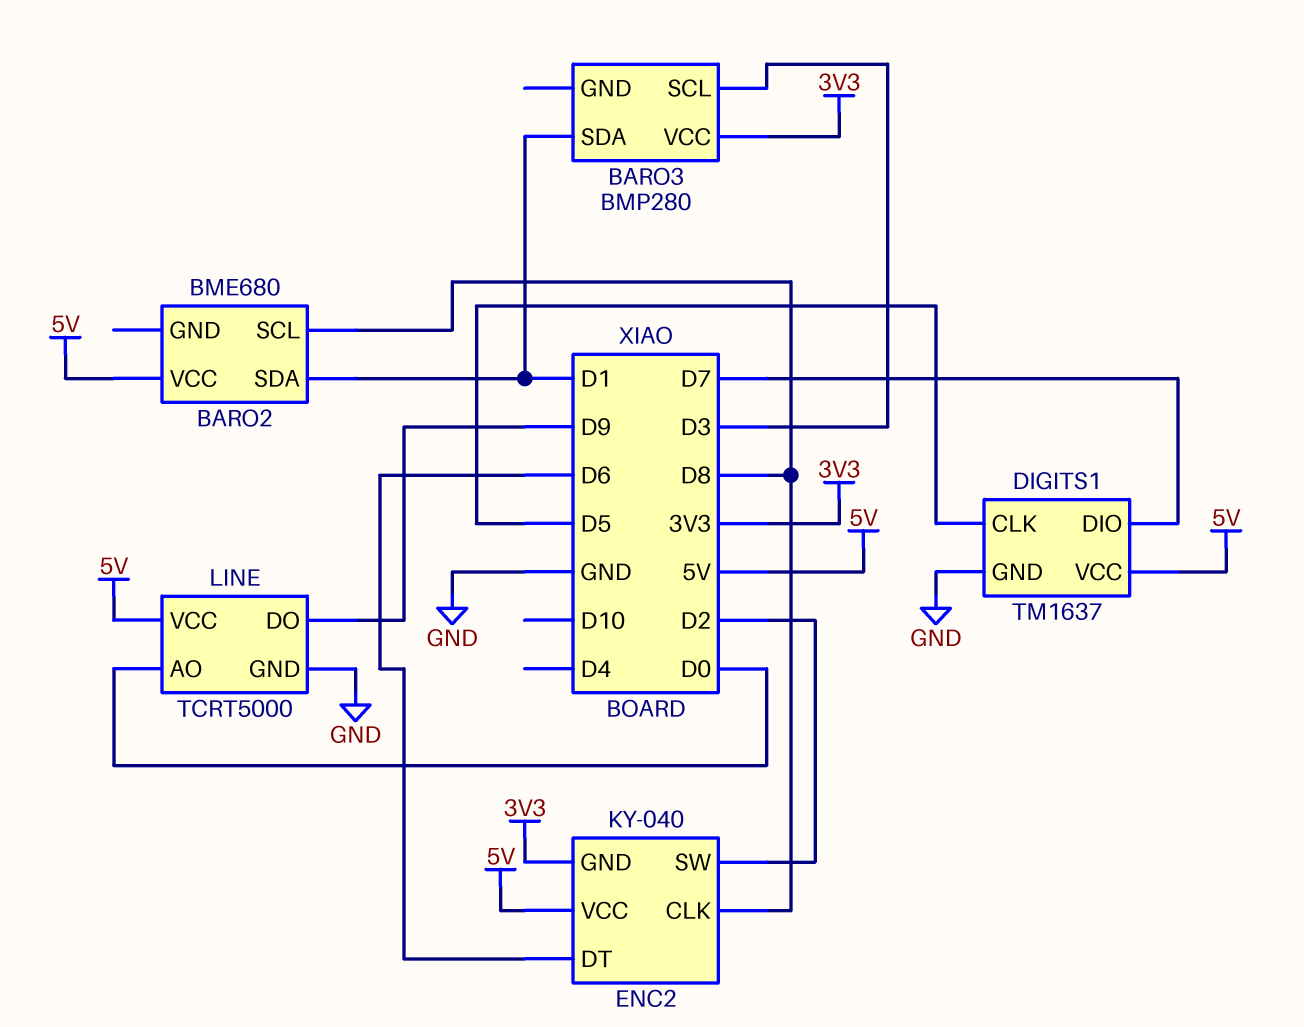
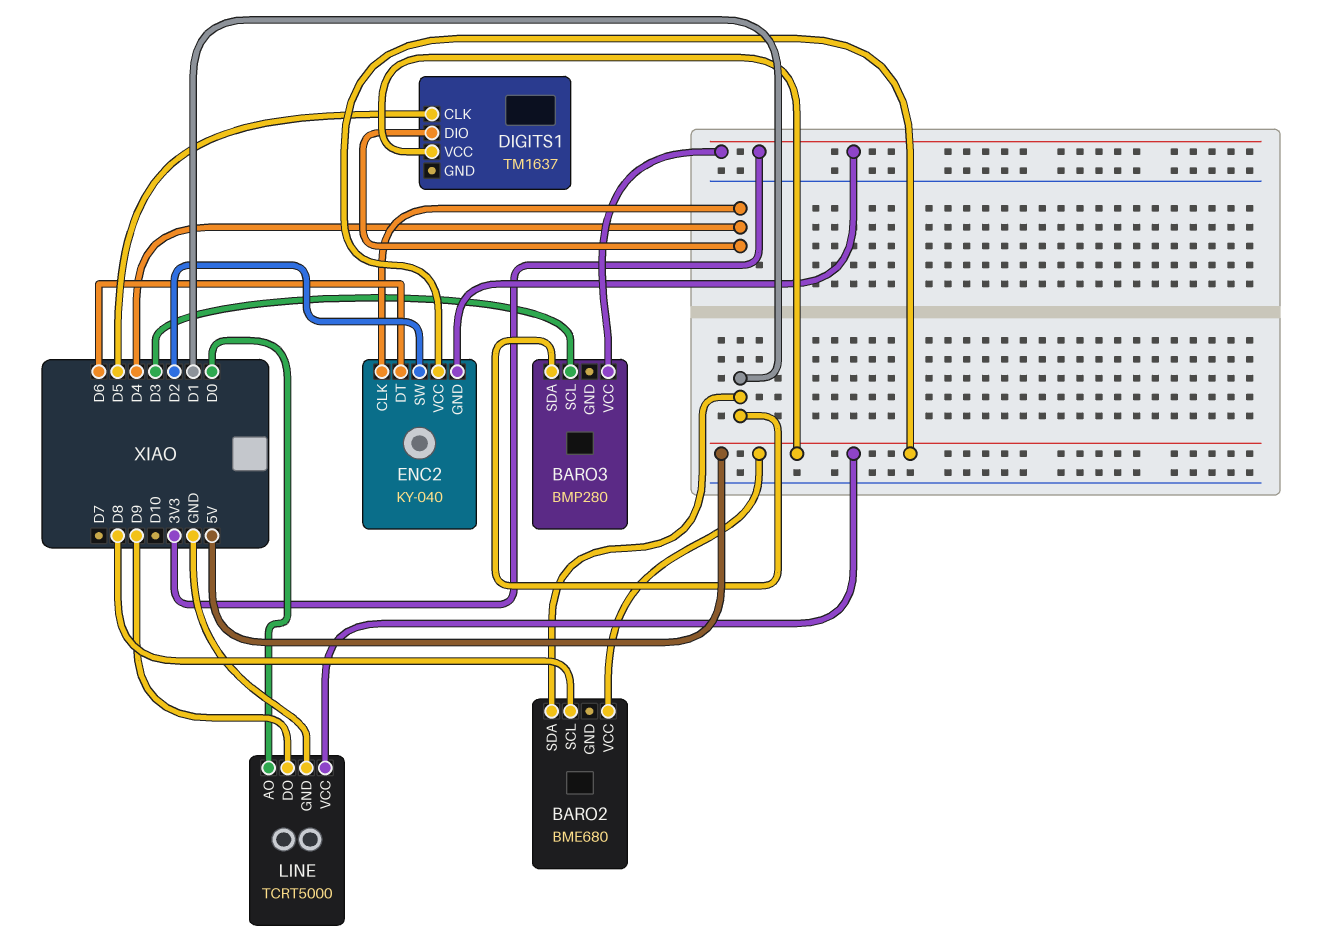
DIGITS1 pin DIO: D7 -> D4
DIGITS1 pin GND: GND -> none
ENC2 pin CLK: D8 -> D4

